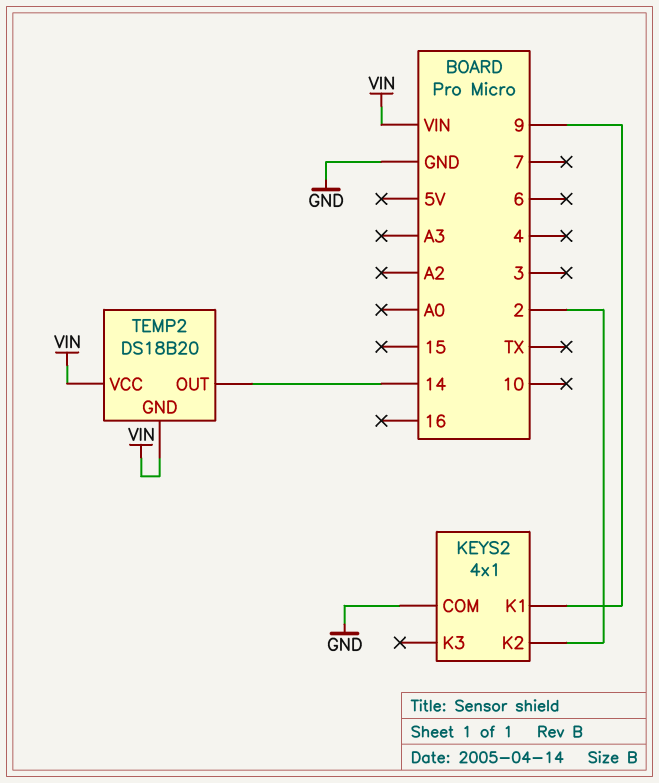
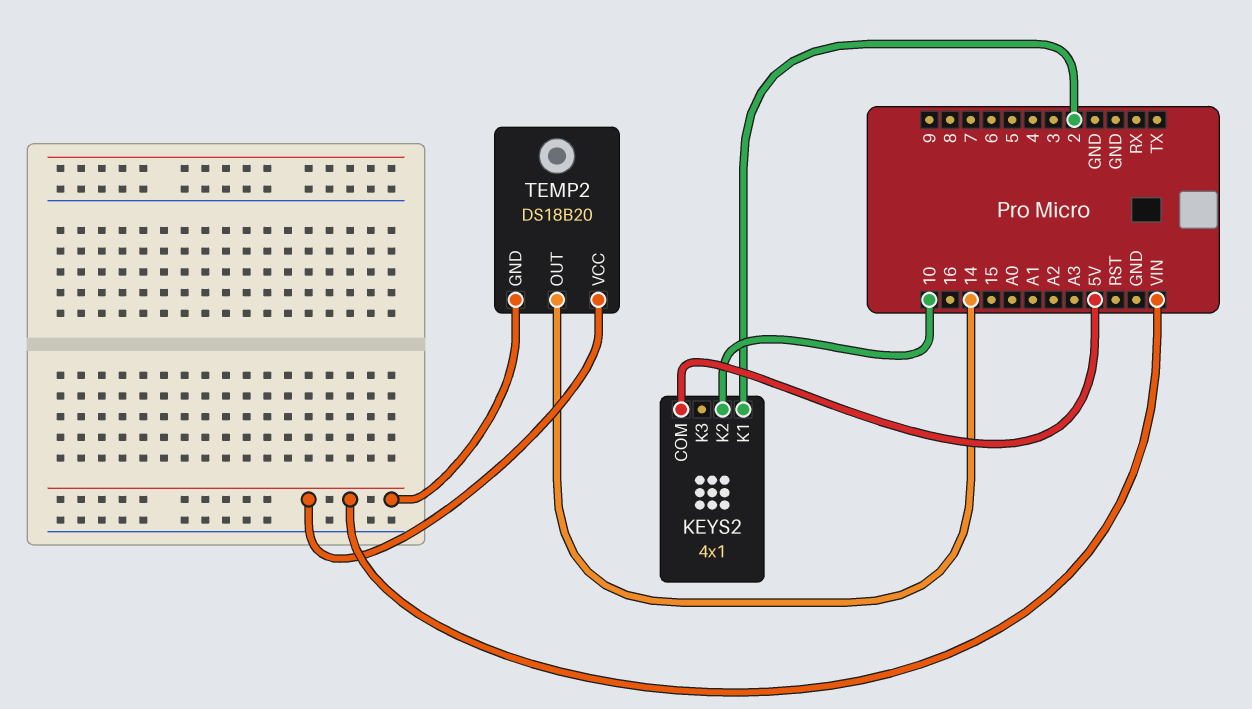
KEYS2 pin COM: GND -> 5V
KEYS2 pin K1: 9 -> 2
KEYS2 pin K2: 2 -> 10

